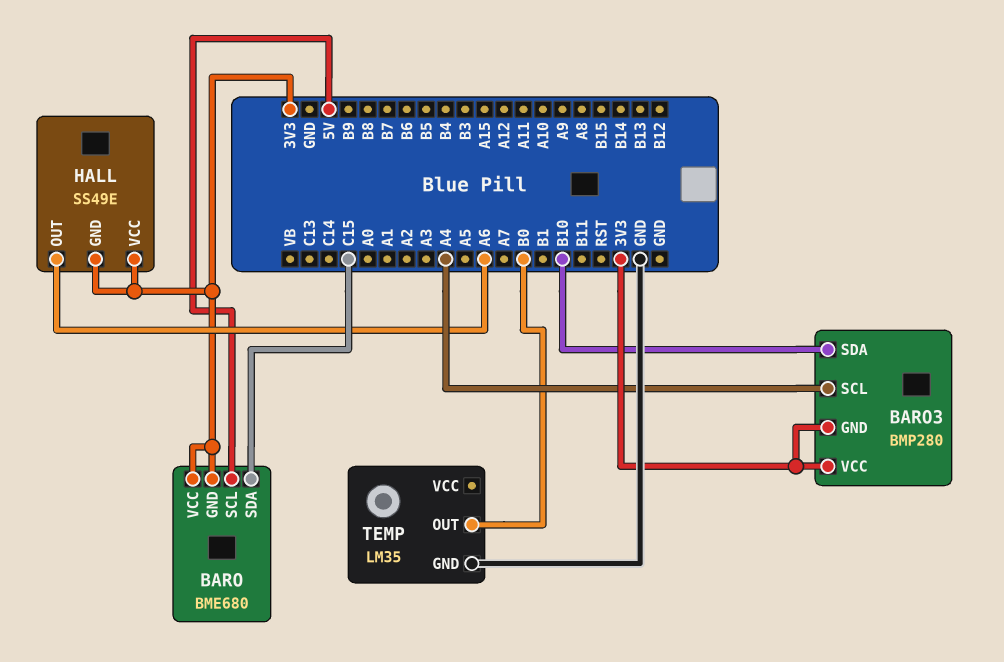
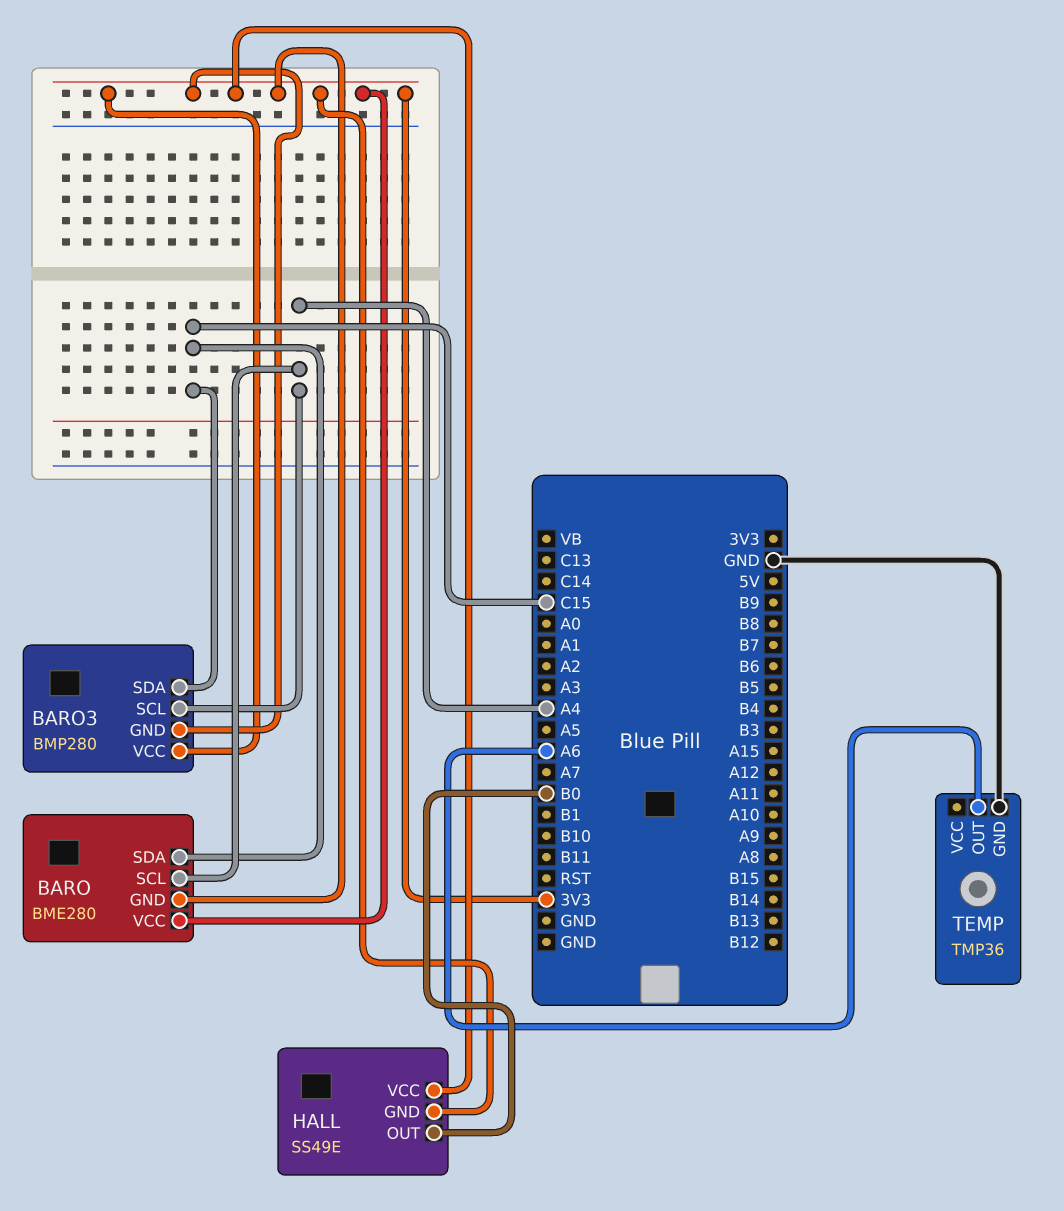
BARO: BME680 -> BME280
BARO pin SCL: 5V -> A4
BARO3 pin SDA: B10 -> C15
HALL pin OUT: A6 -> B0
TEMP: LM35 -> TMP36
TEMP pin OUT: B0 -> A6

